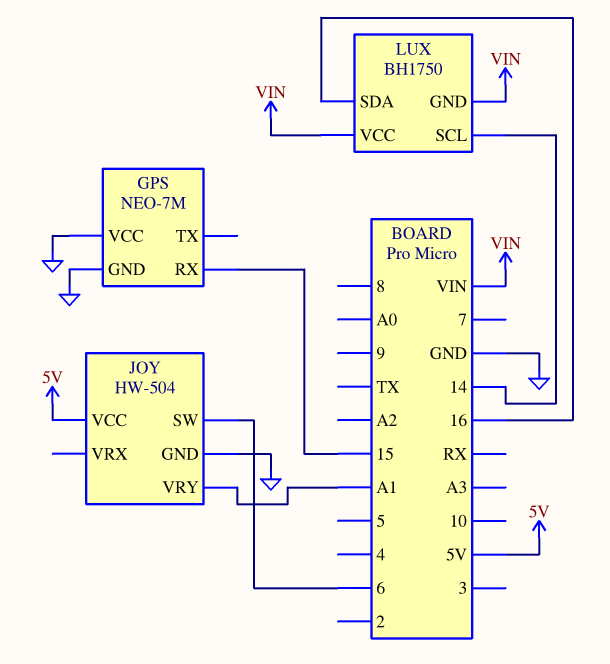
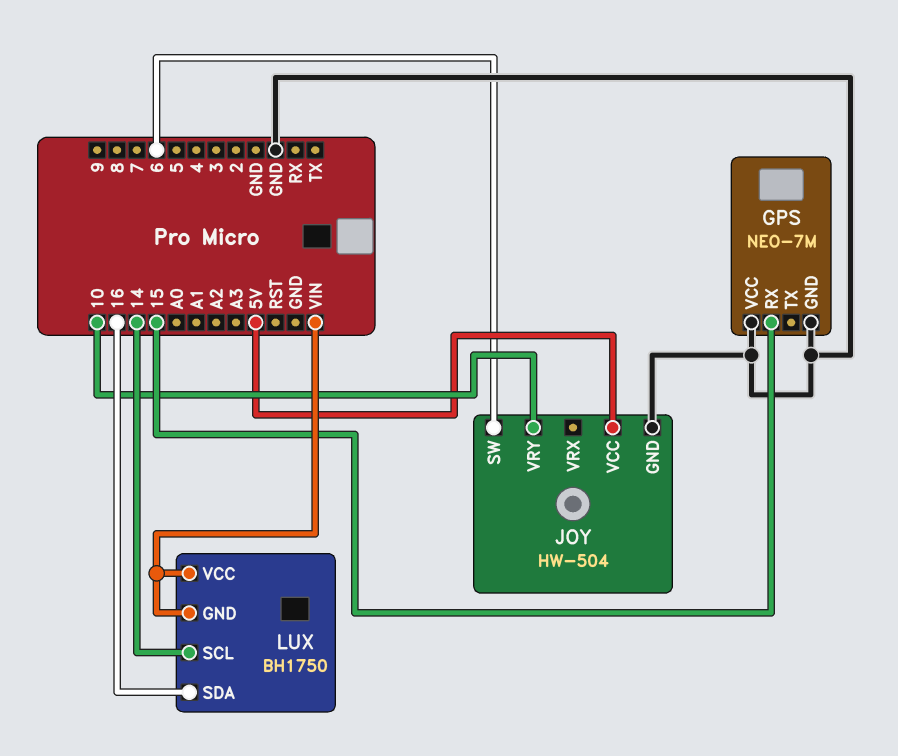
JOY pin VRY: A1 -> 10

